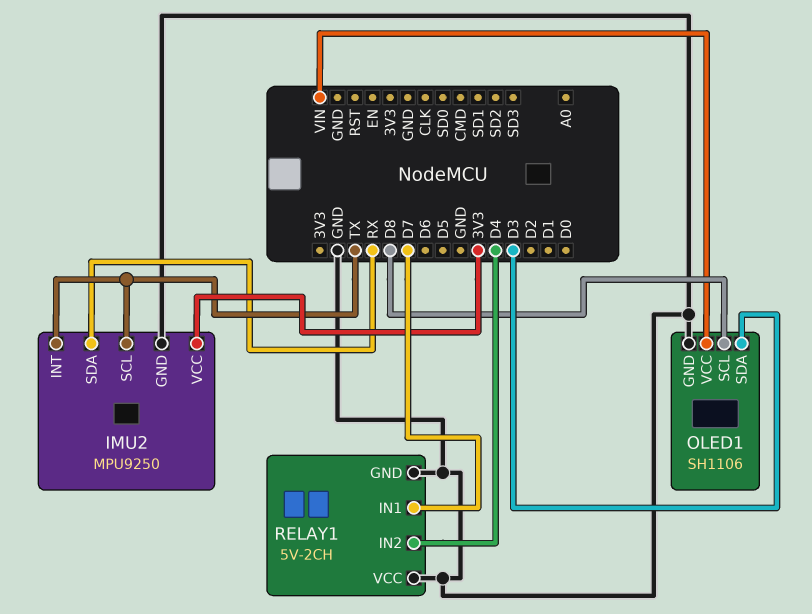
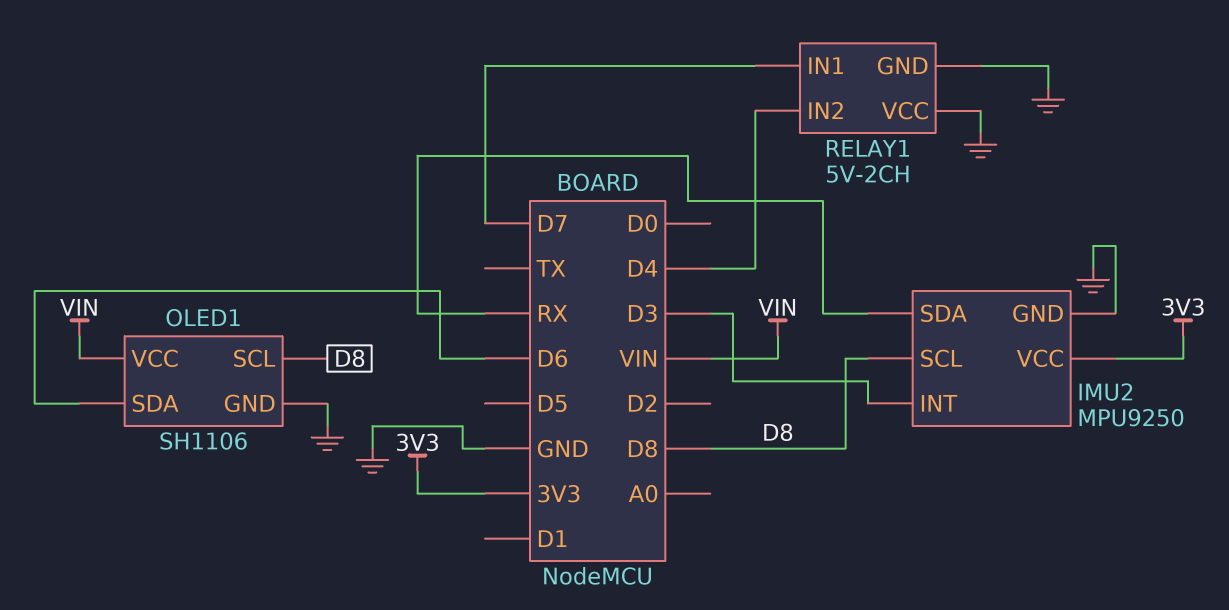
IMU2 pin INT: TX -> D3
IMU2 pin SCL: TX -> D8
OLED1 pin SDA: D3 -> D6

